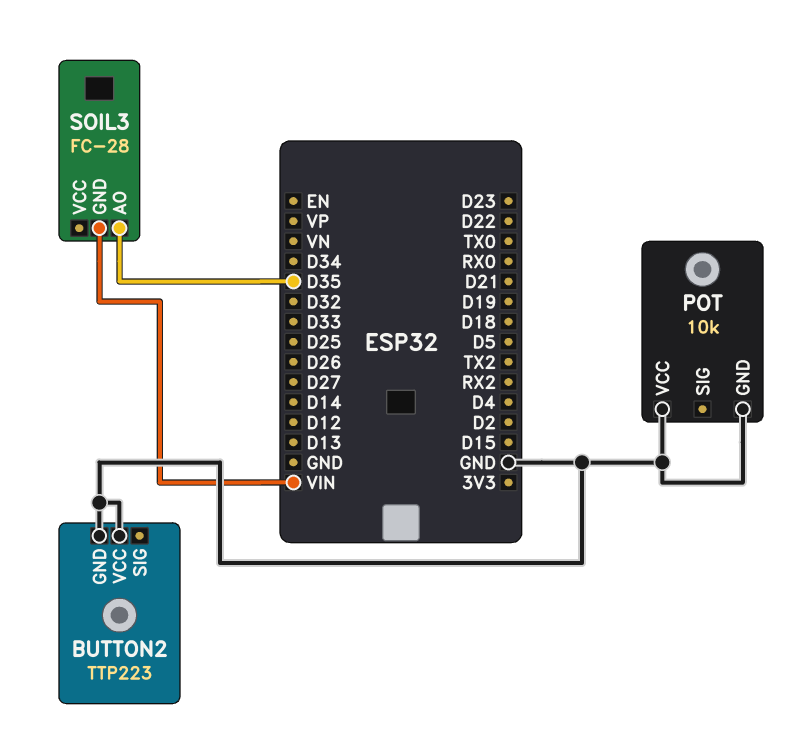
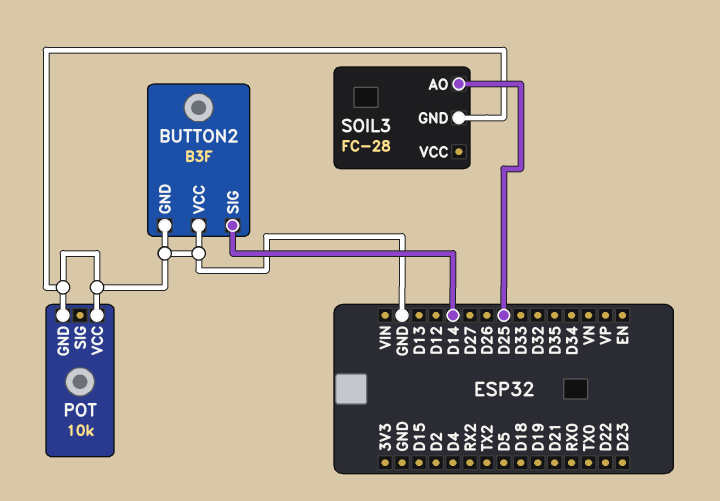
BUTTON2: TTP223 -> B3F
BUTTON2 pin SIG: none -> D14
SOIL3 pin AO: D35 -> D25
SOIL3 pin GND: VIN -> GND

